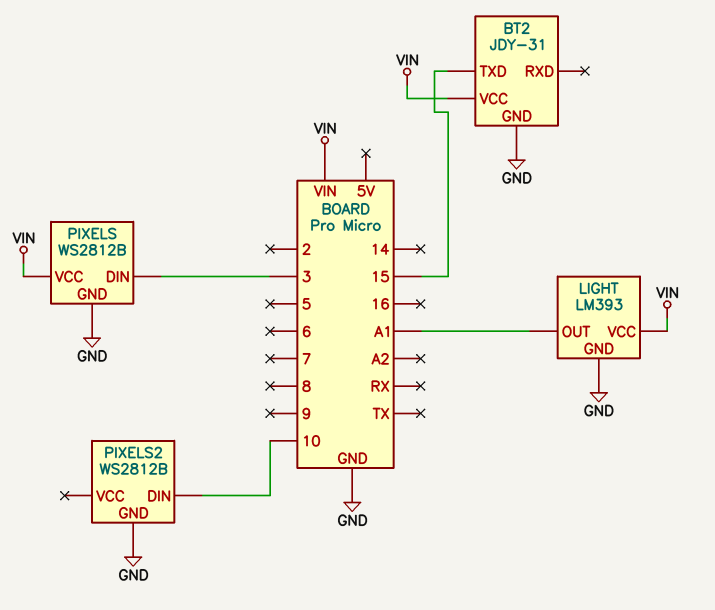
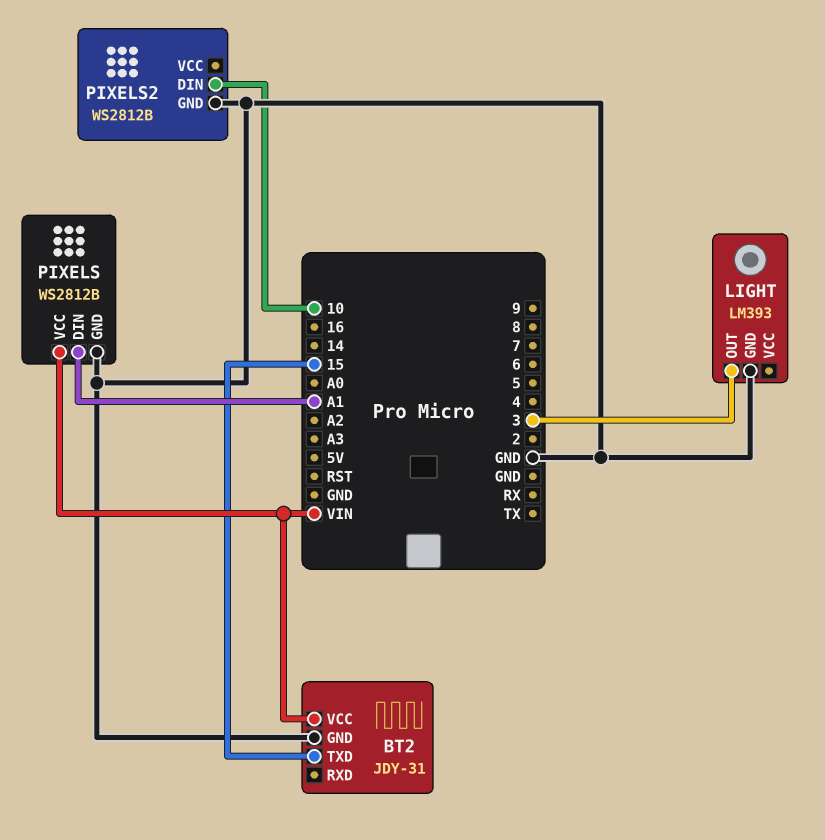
LIGHT pin OUT: A1 -> 3
LIGHT pin VCC: VIN -> none
PIXELS pin DIN: 3 -> A1

